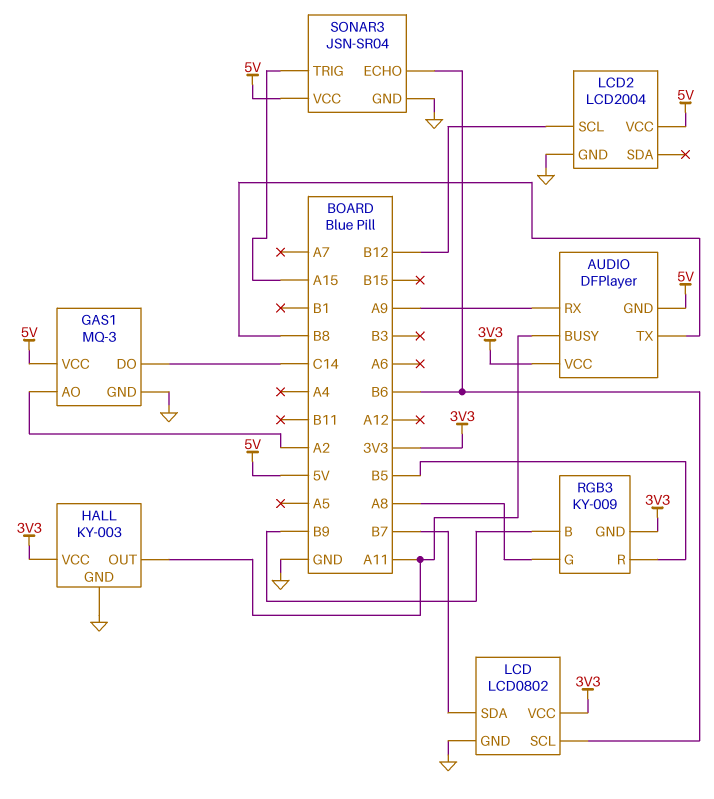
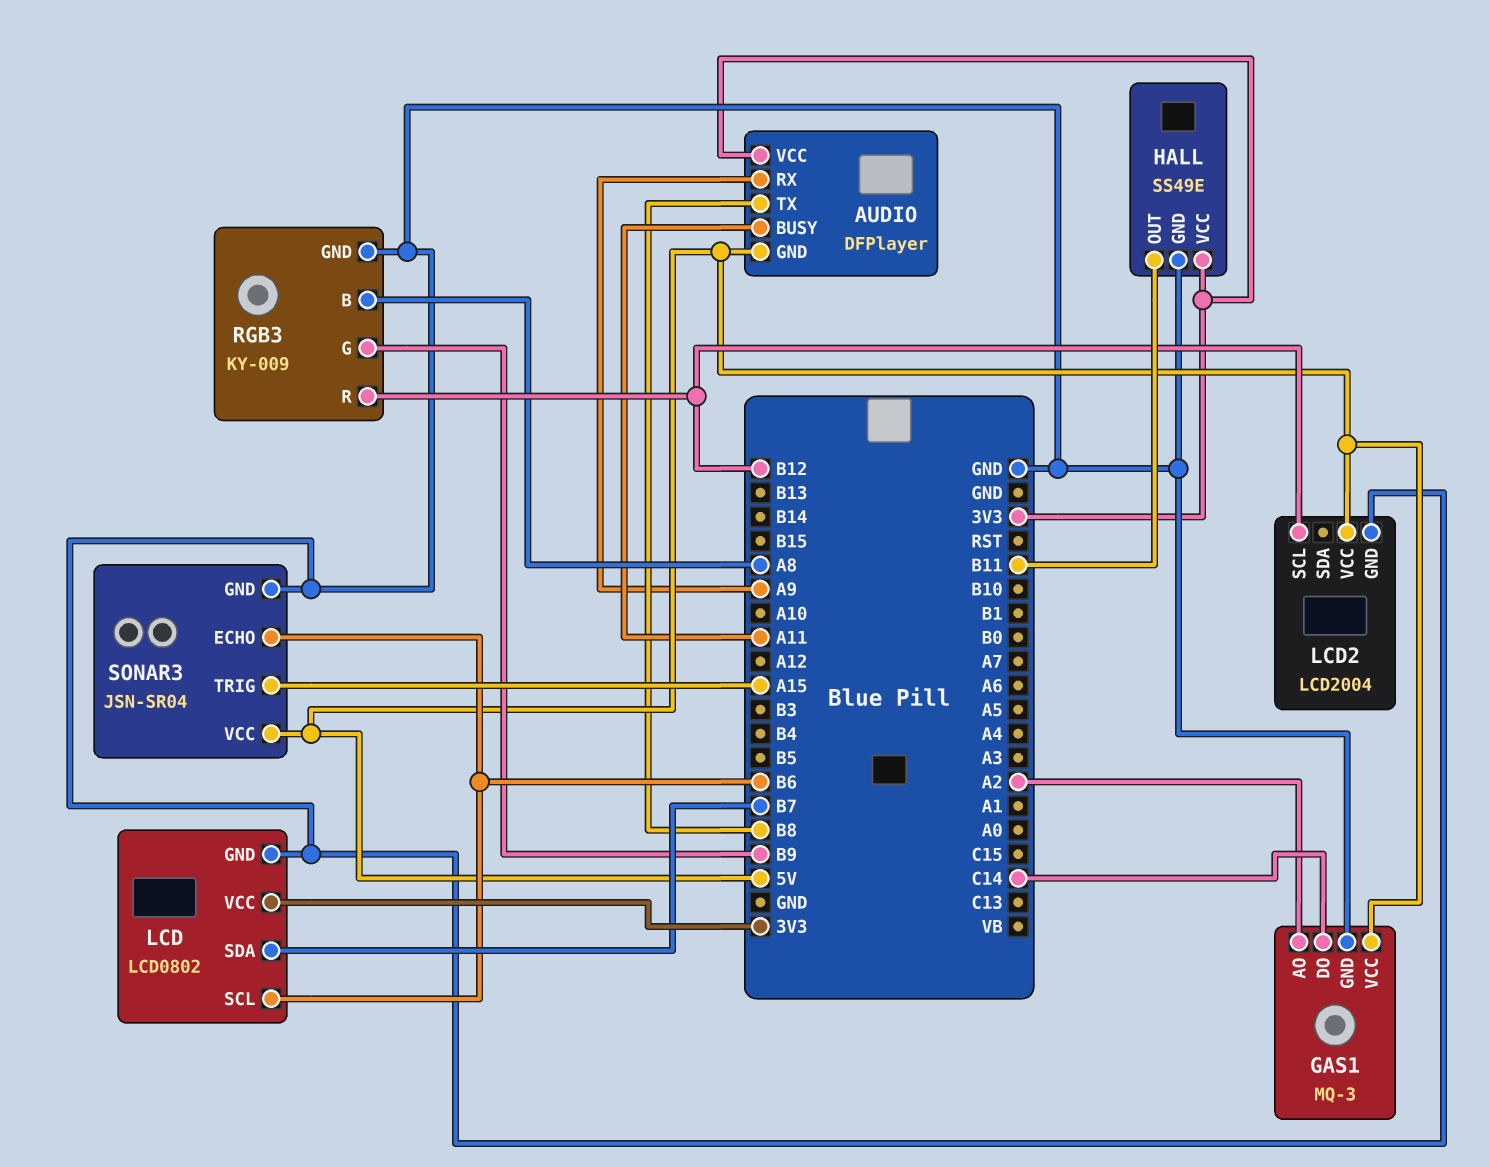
HALL: KY-003 -> SS49E
HALL pin OUT: A11 -> B11
RGB3 pin B: B9 -> A8
RGB3 pin G: A8 -> B9
RGB3 pin GND: 3V3 -> GND
RGB3 pin R: B5 -> B12

